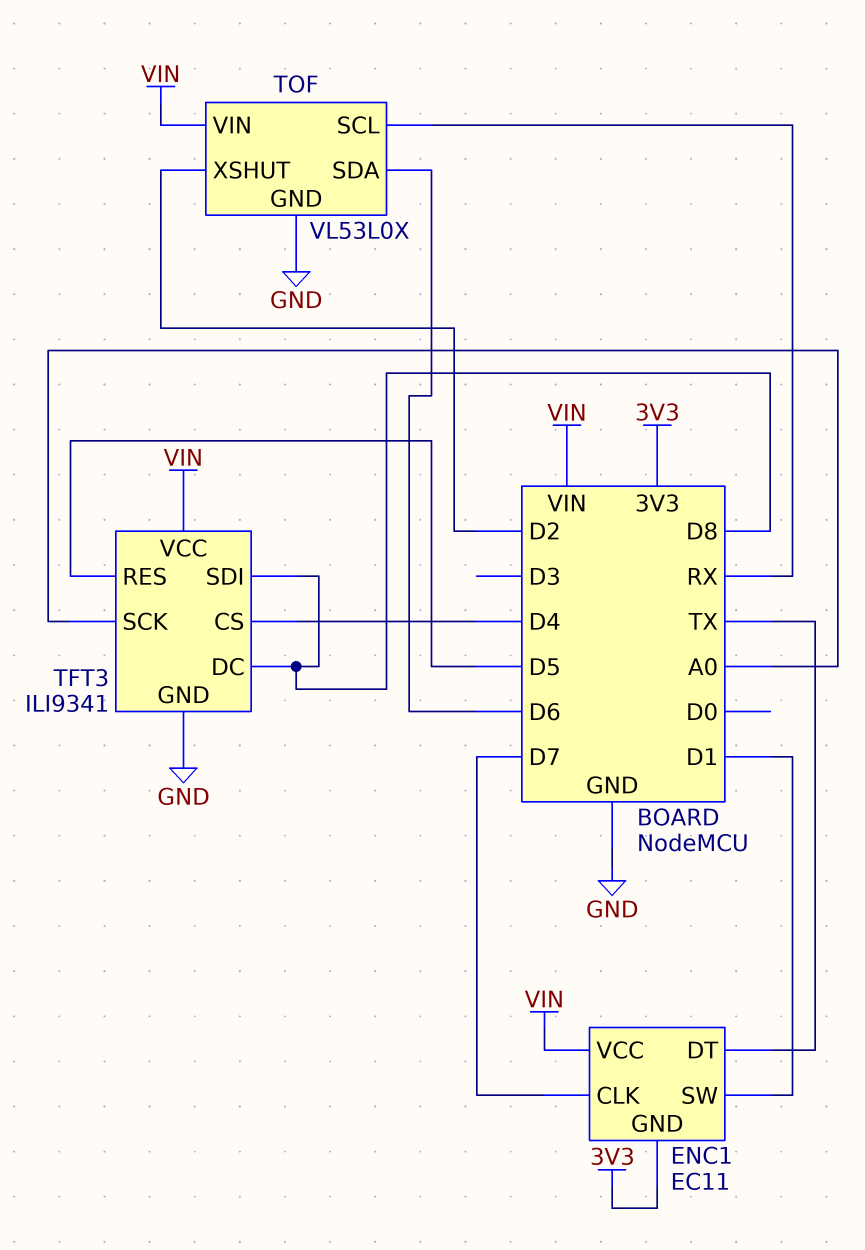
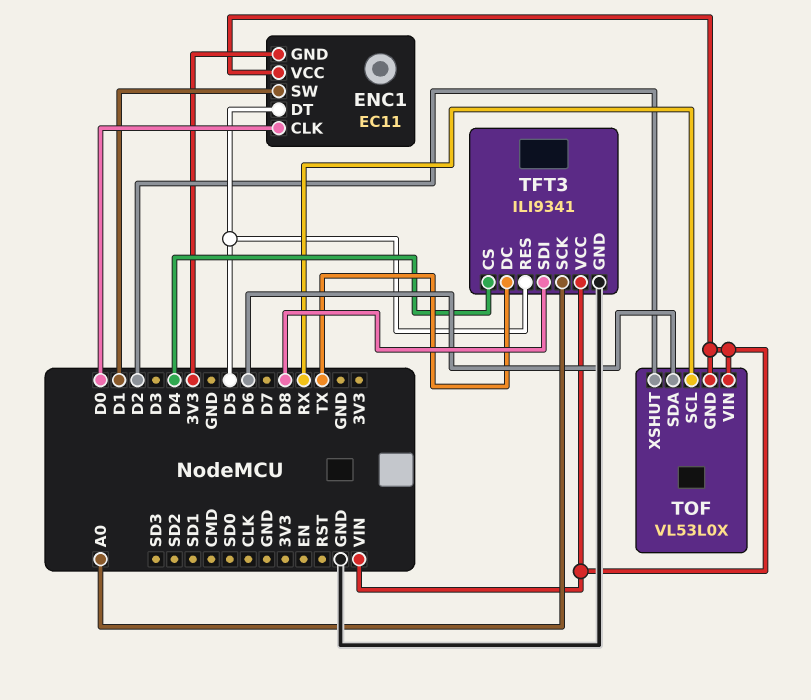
ENC1 pin CLK: D7 -> D0
ENC1 pin DT: TX -> D5
TFT3 pin DC: D8 -> TX
TOF pin GND: GND -> VIN

